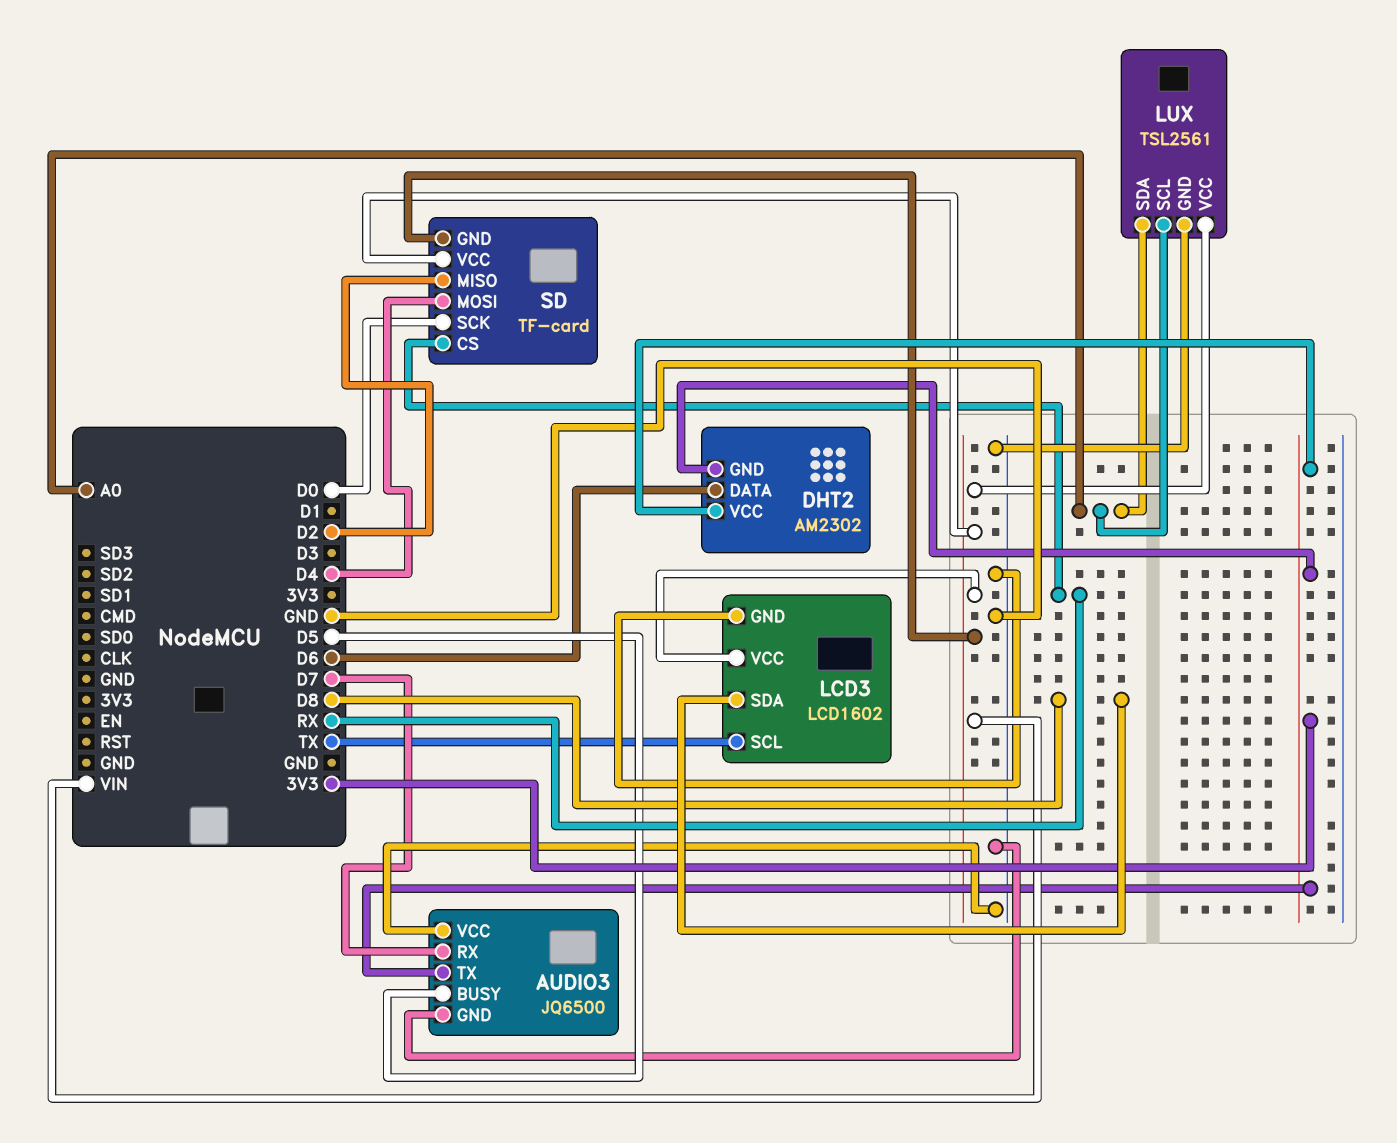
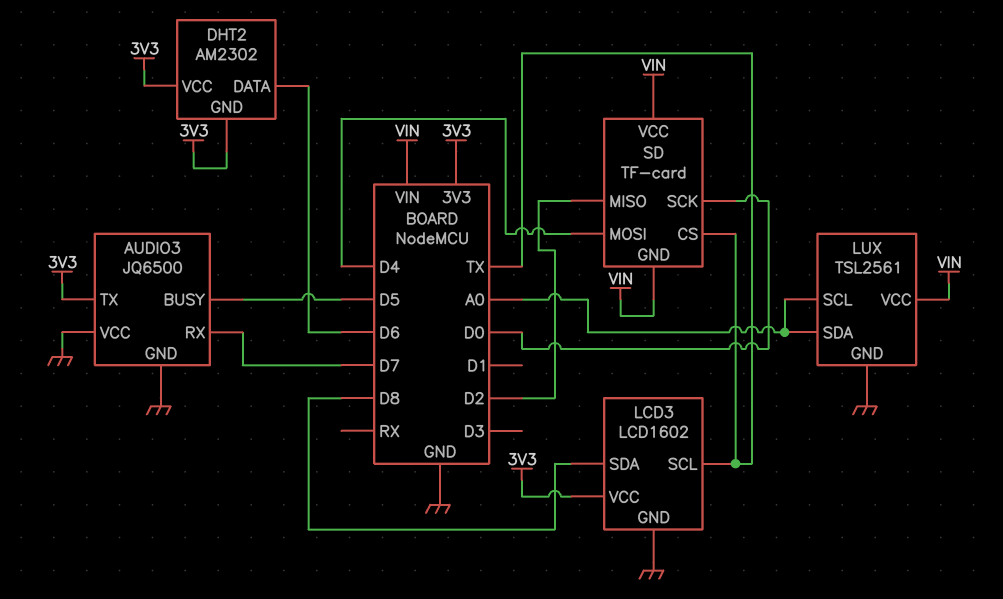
LCD3 pin VCC: VIN -> 3V3
SD pin CS: RX -> TX

